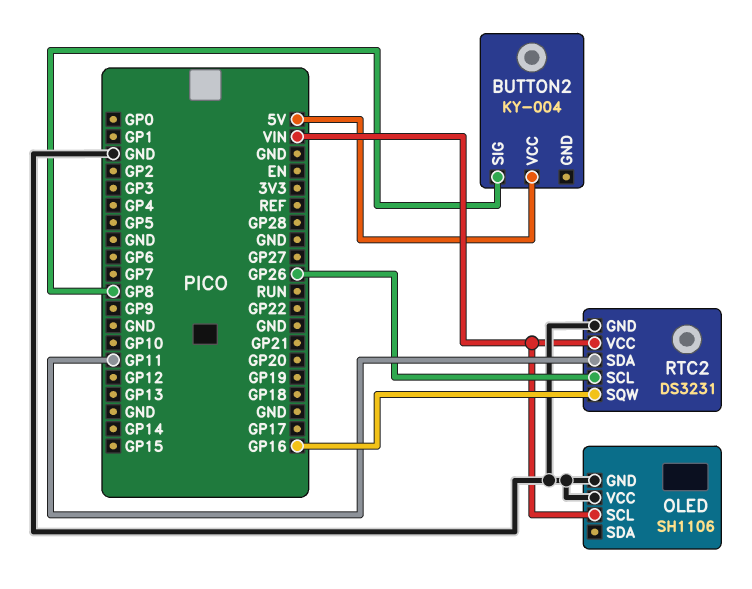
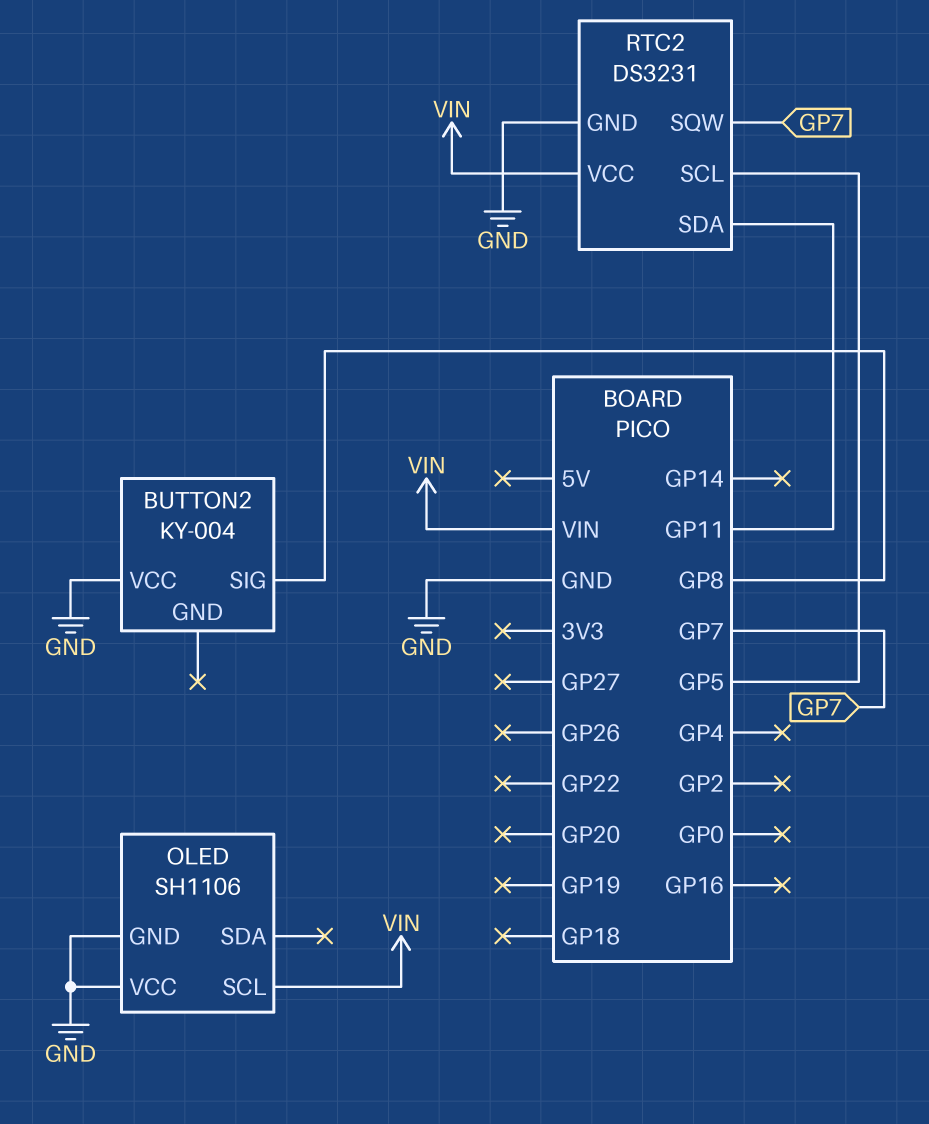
BUTTON2 pin VCC: 5V -> GND
RTC2 pin SCL: GP26 -> GP5
RTC2 pin SQW: GP16 -> GP7

